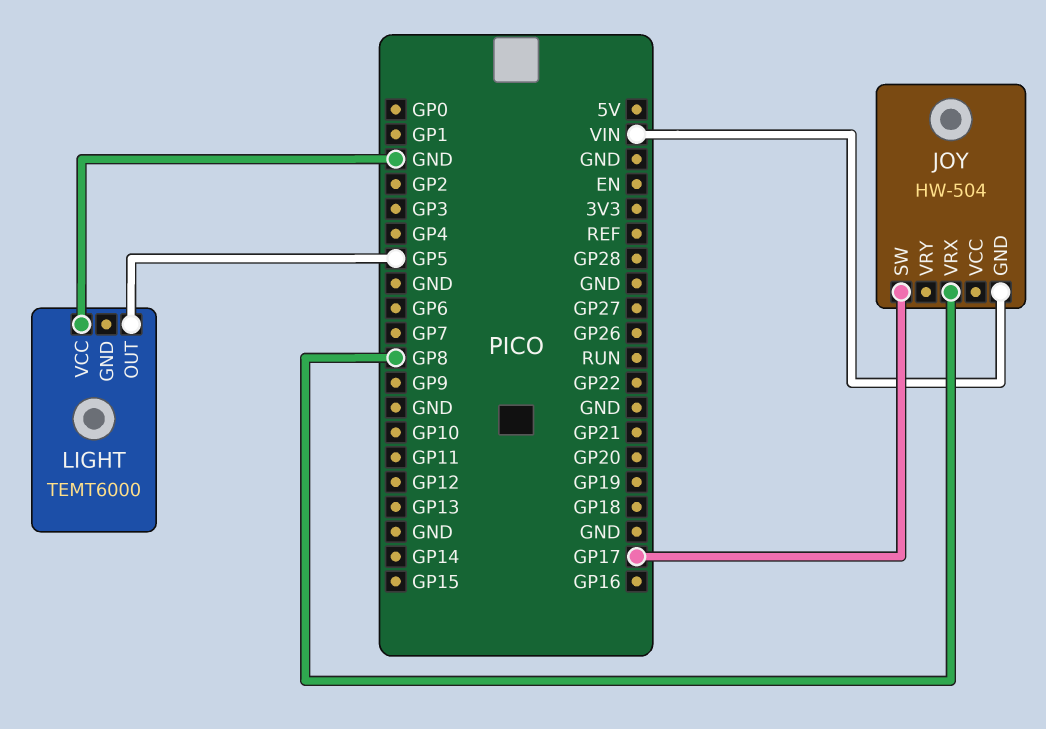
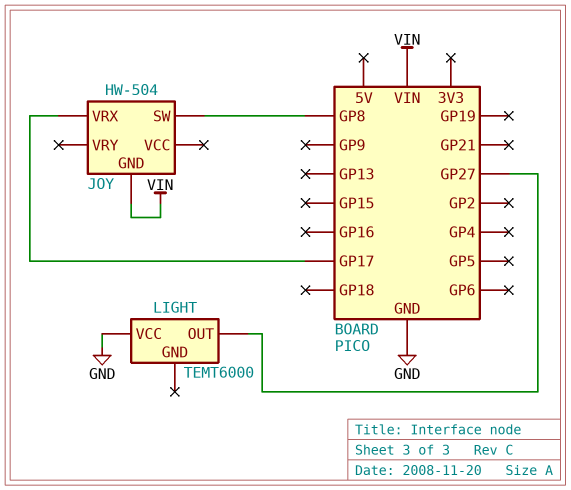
JOY pin SW: GP17 -> GP8
JOY pin VRX: GP8 -> GP17
LIGHT pin OUT: GP5 -> GP27

